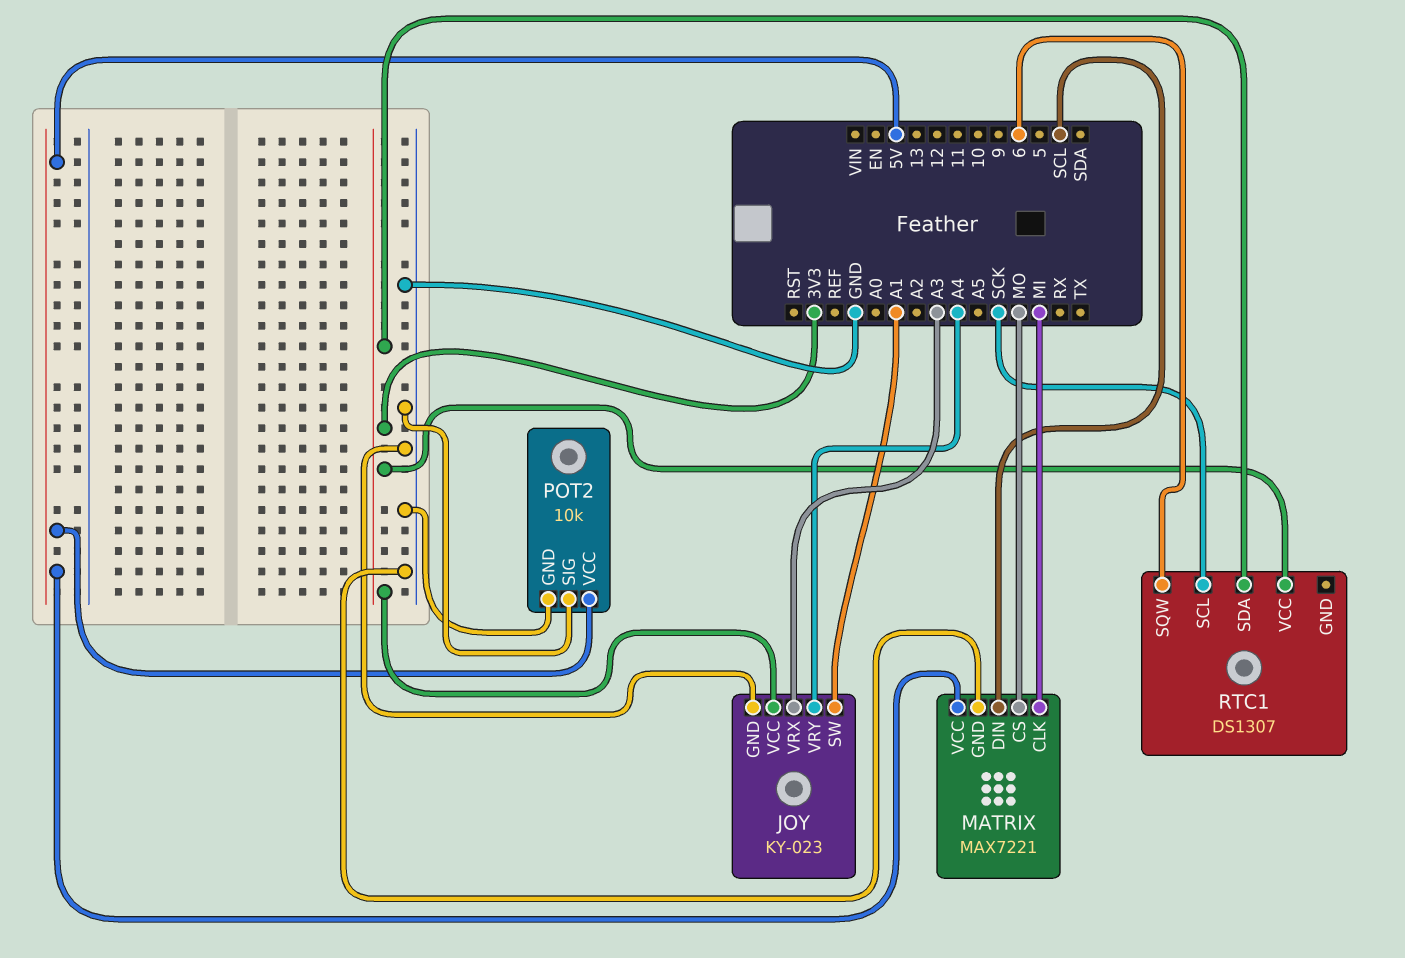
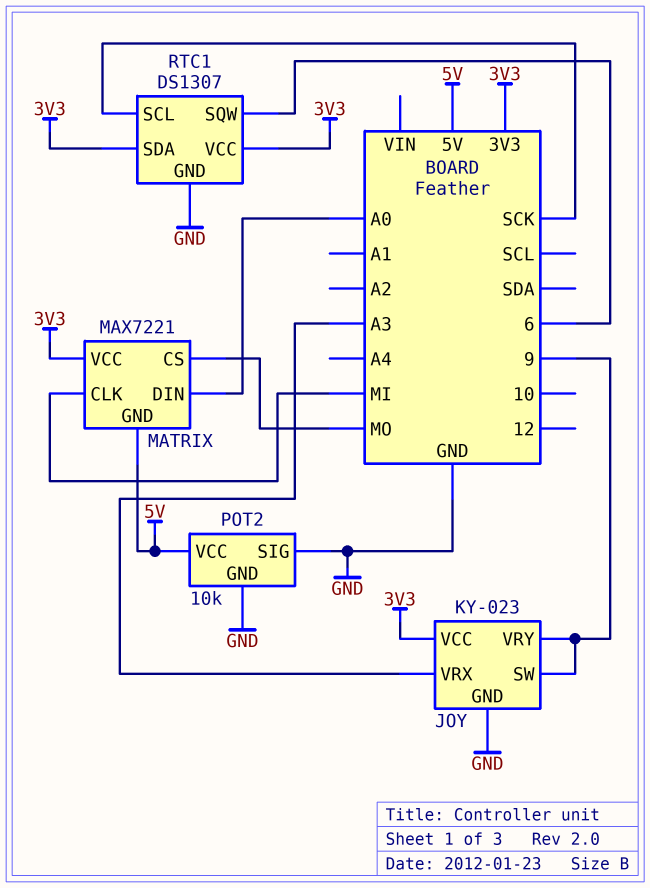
JOY pin SW: A1 -> 9
JOY pin VRY: A4 -> 9
MATRIX pin DIN: SCL -> A0
MATRIX pin GND: GND -> 5V
MATRIX pin VCC: 5V -> 3V3
RTC1 pin GND: none -> GND

